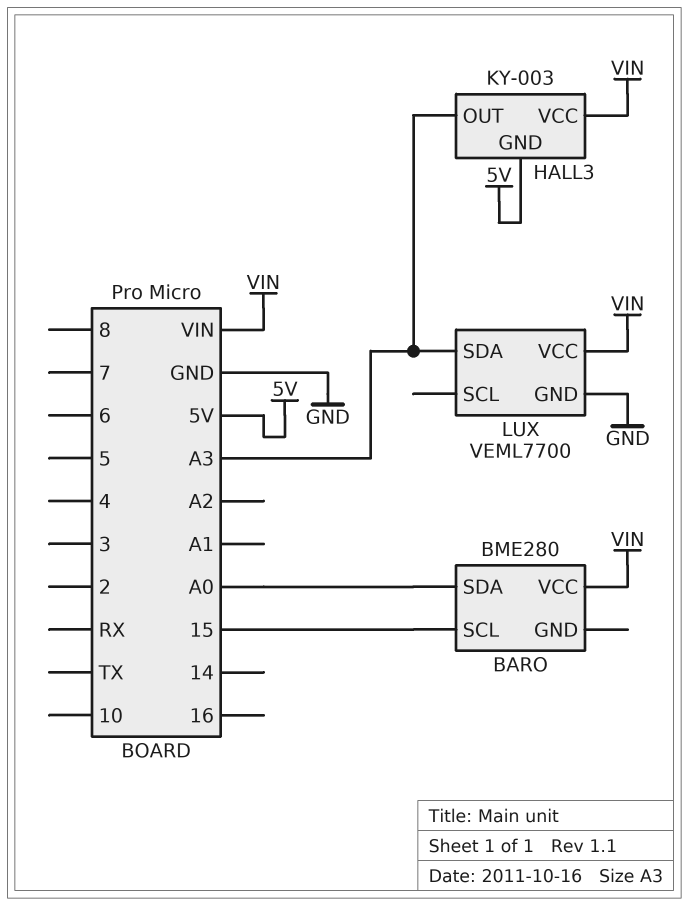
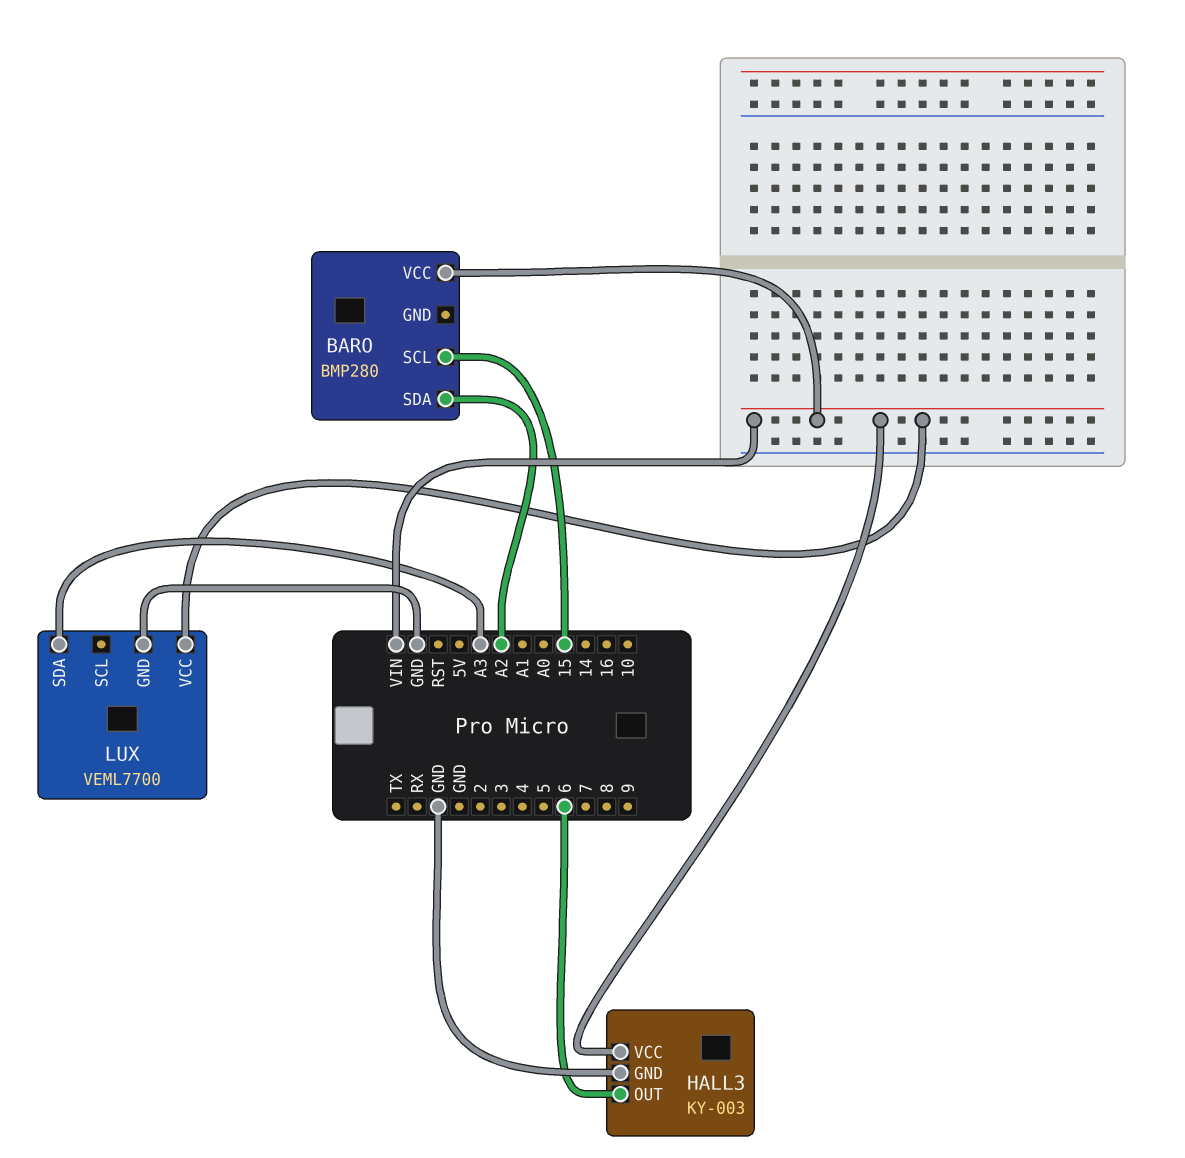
BARO: BME280 -> BMP280
BARO pin SDA: A0 -> A2
HALL3 pin GND: 5V -> GND
HALL3 pin OUT: A3 -> 6

